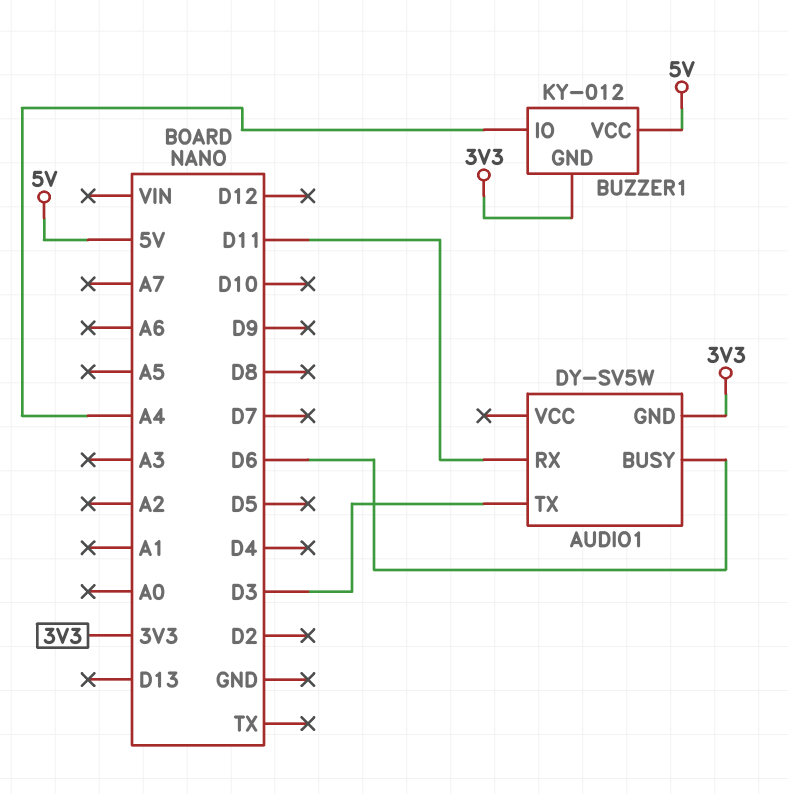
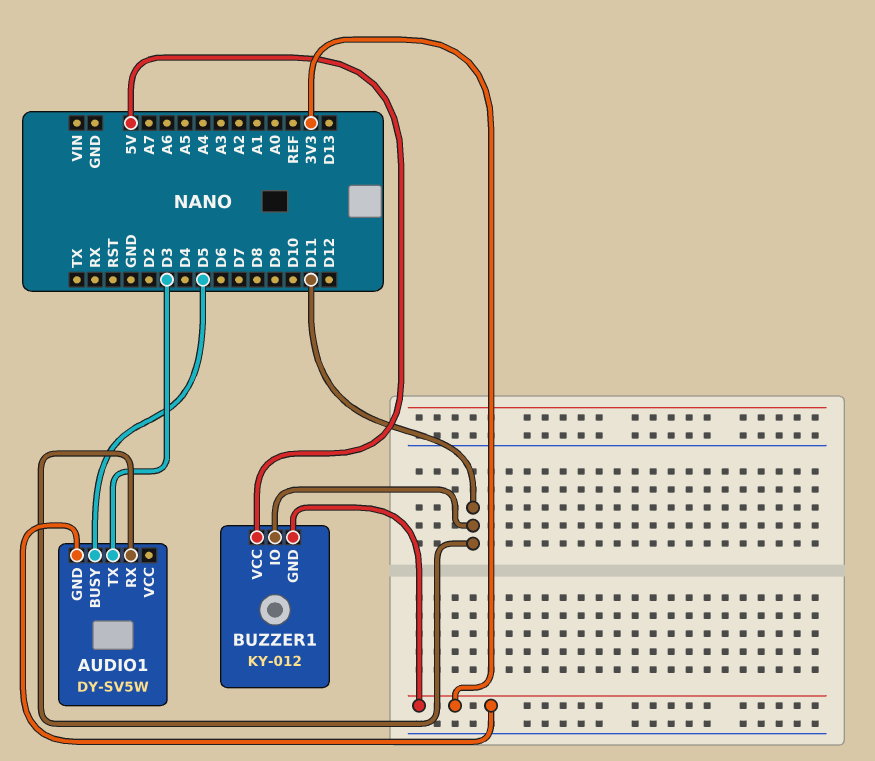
AUDIO1 pin BUSY: D6 -> D5
BUZZER1 pin IO: A4 -> D11

